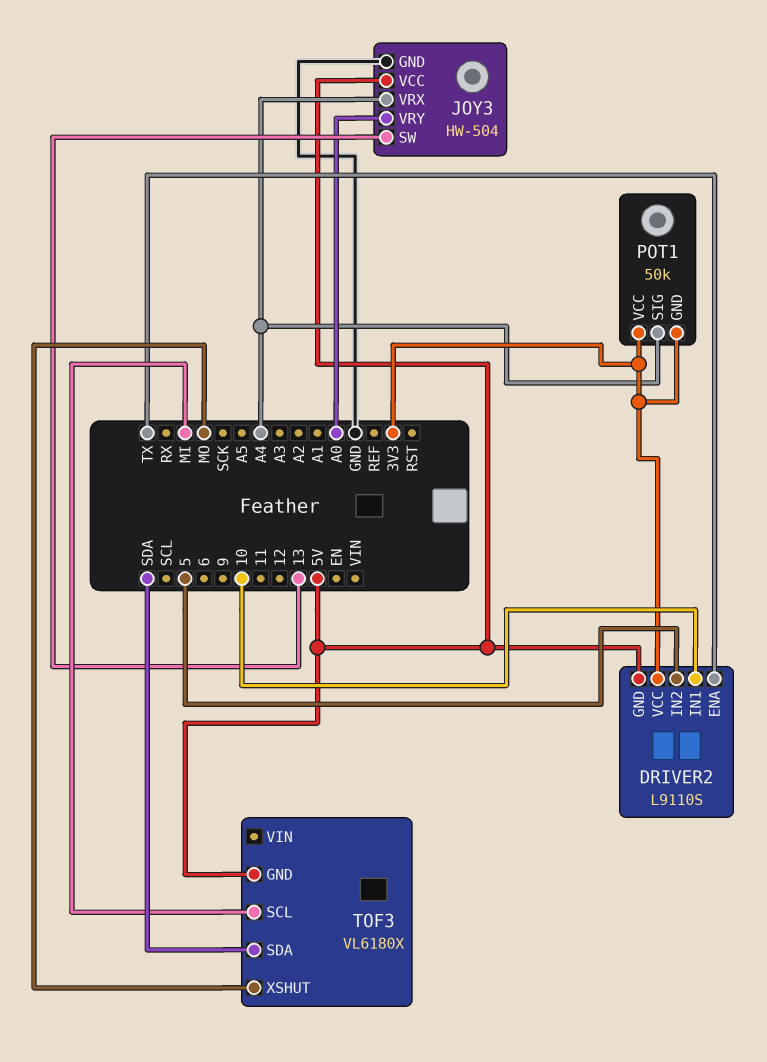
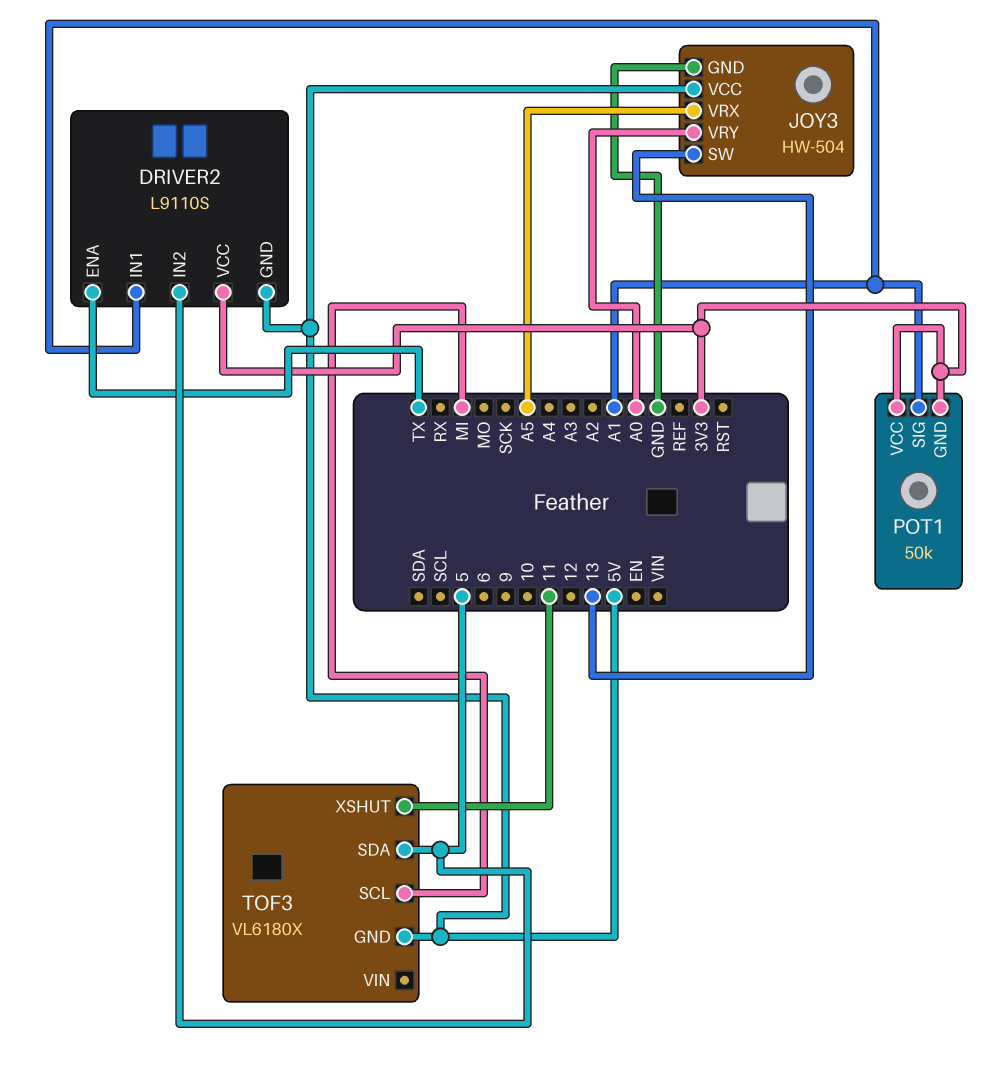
DRIVER2 pin IN1: 10 -> A1
JOY3 pin VRX: A4 -> A5
POT1 pin SIG: A4 -> A1
TOF3 pin SDA: SDA -> 5
TOF3 pin XSHUT: MO -> 11

